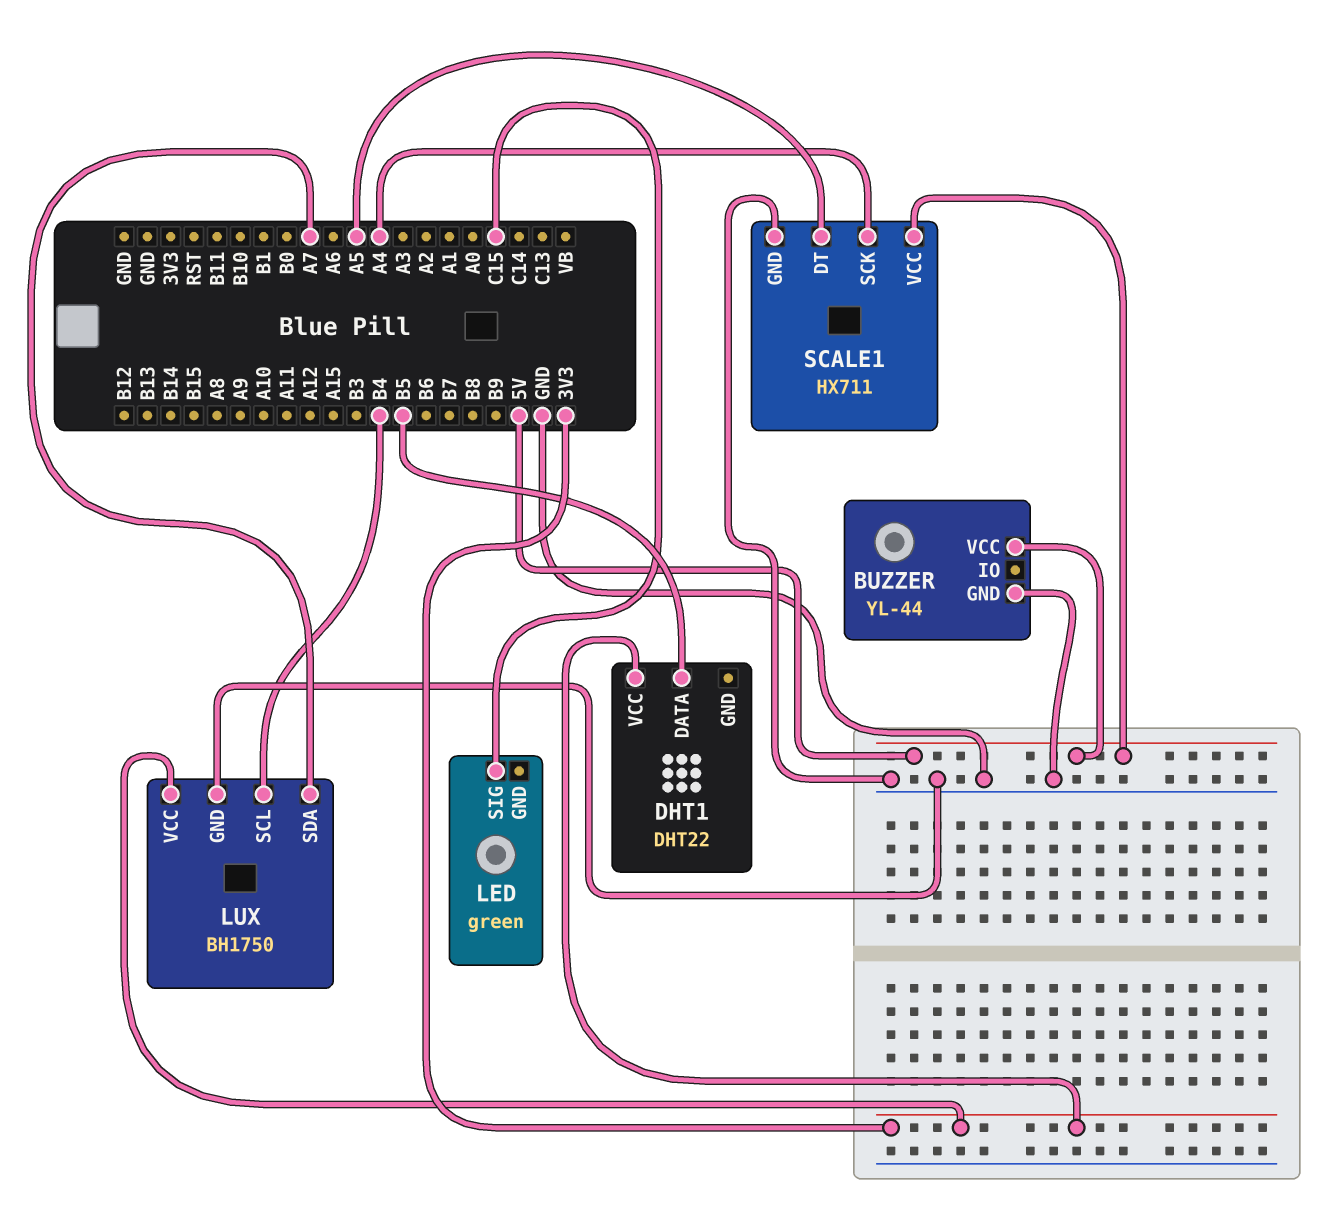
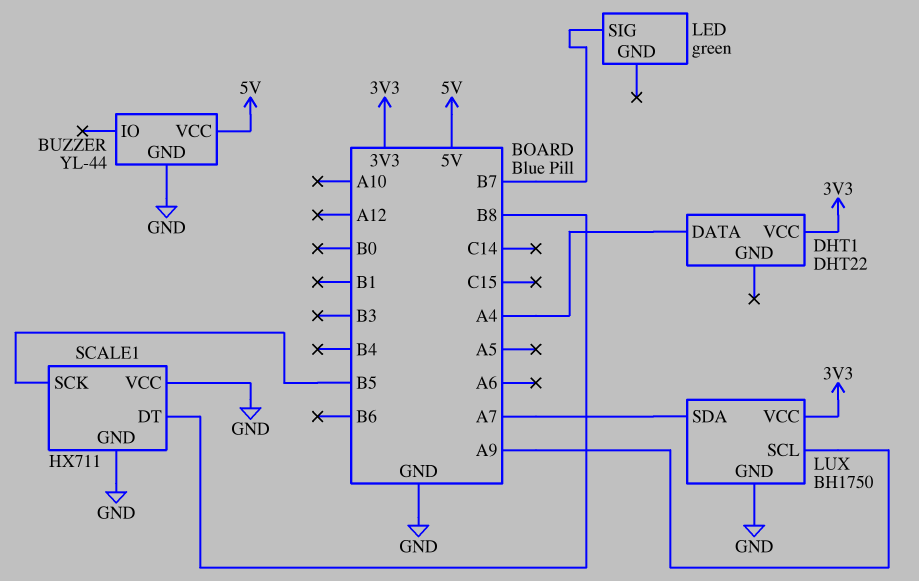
DHT1 pin DATA: B5 -> A4
LED pin SIG: C15 -> B7
LUX pin SCL: B4 -> A9
SCALE1 pin DT: A5 -> B8
SCALE1 pin SCK: A4 -> B5
SCALE1 pin VCC: 5V -> GND

